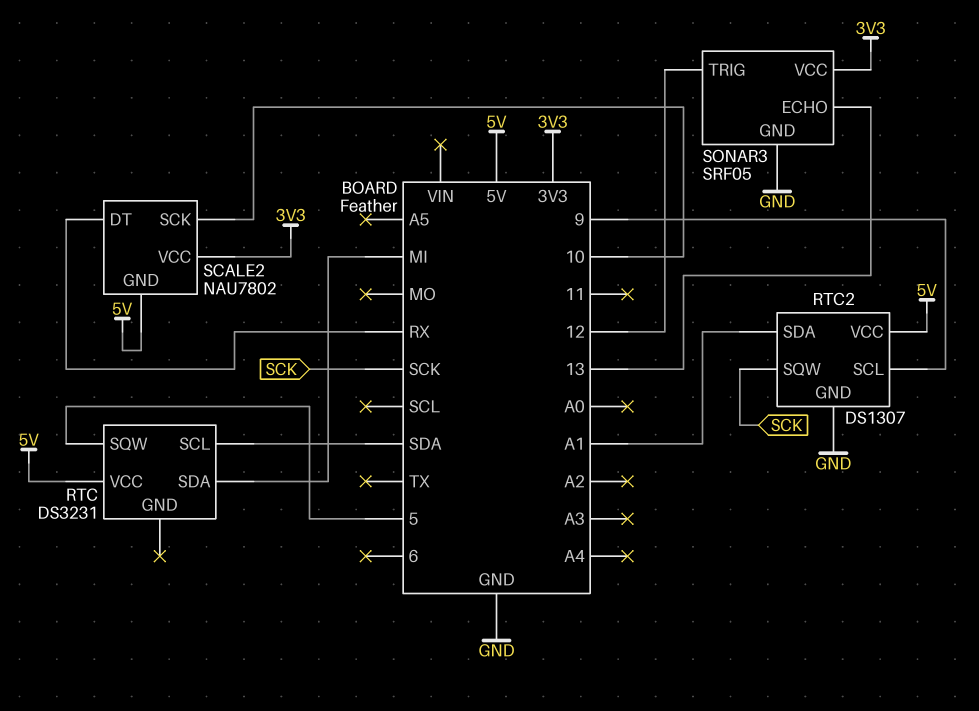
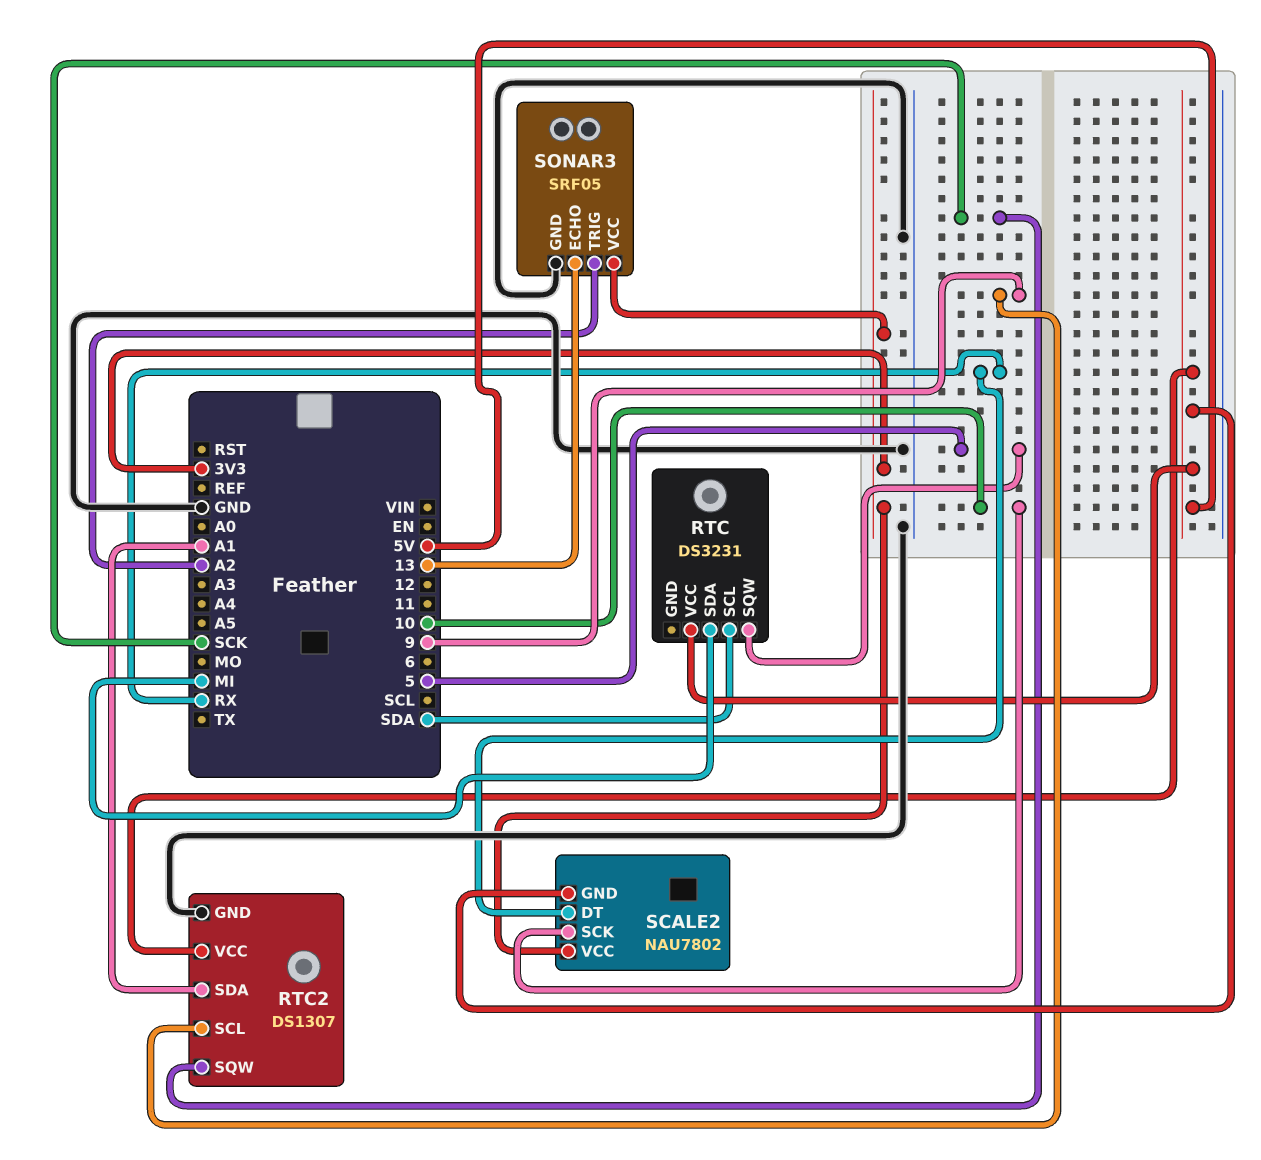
SONAR3 pin TRIG: 12 -> A2

